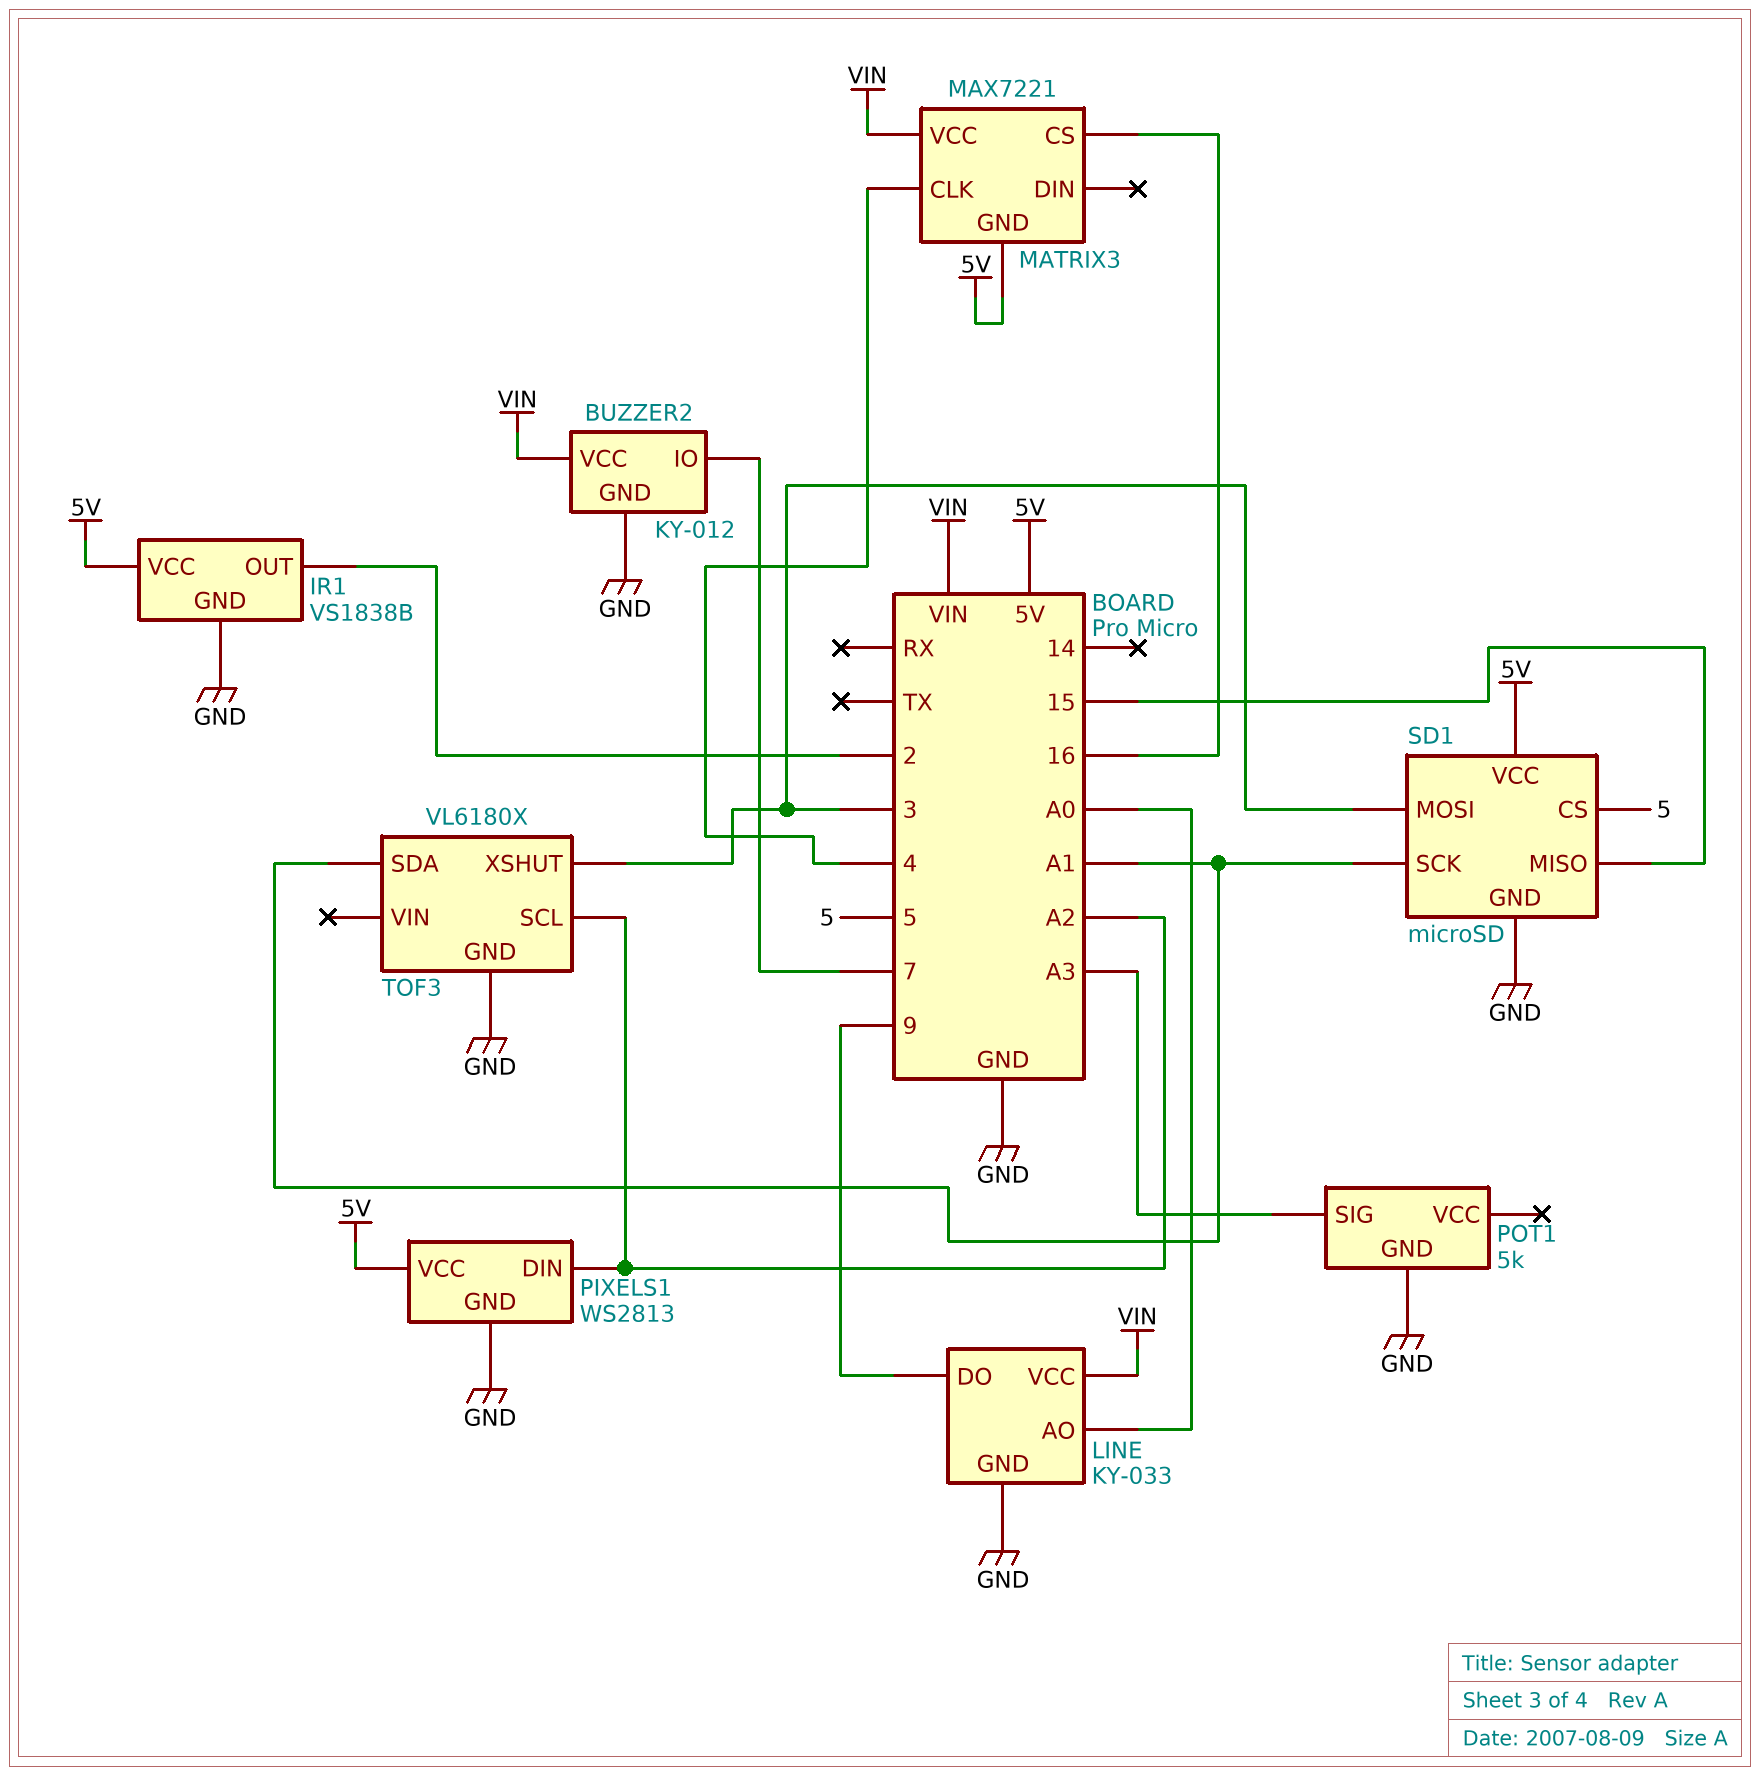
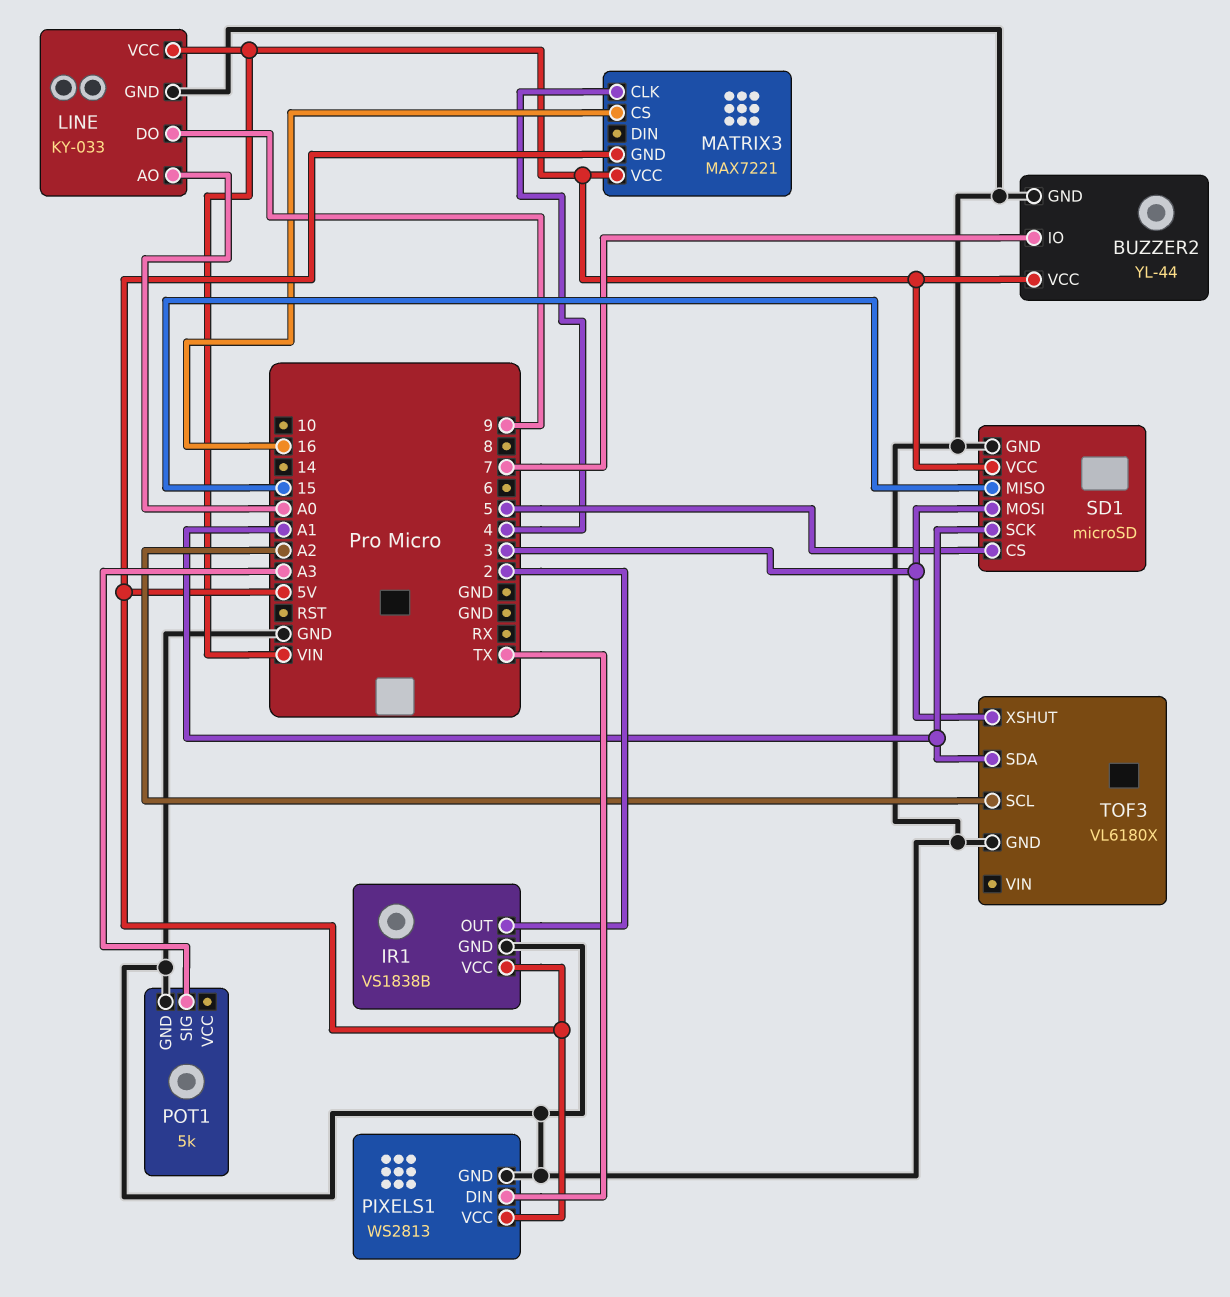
BUZZER2: KY-012 -> YL-44
PIXELS1 pin DIN: A2 -> TX
SD1 pin VCC: 5V -> VIN

